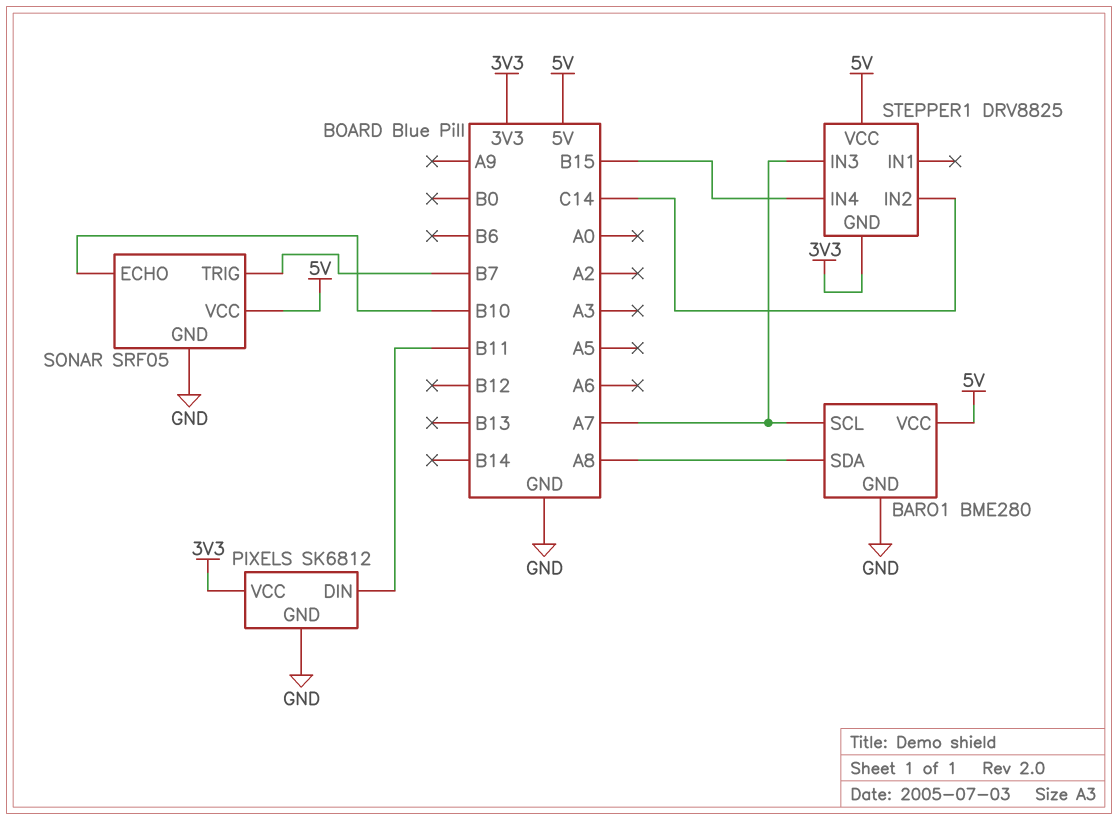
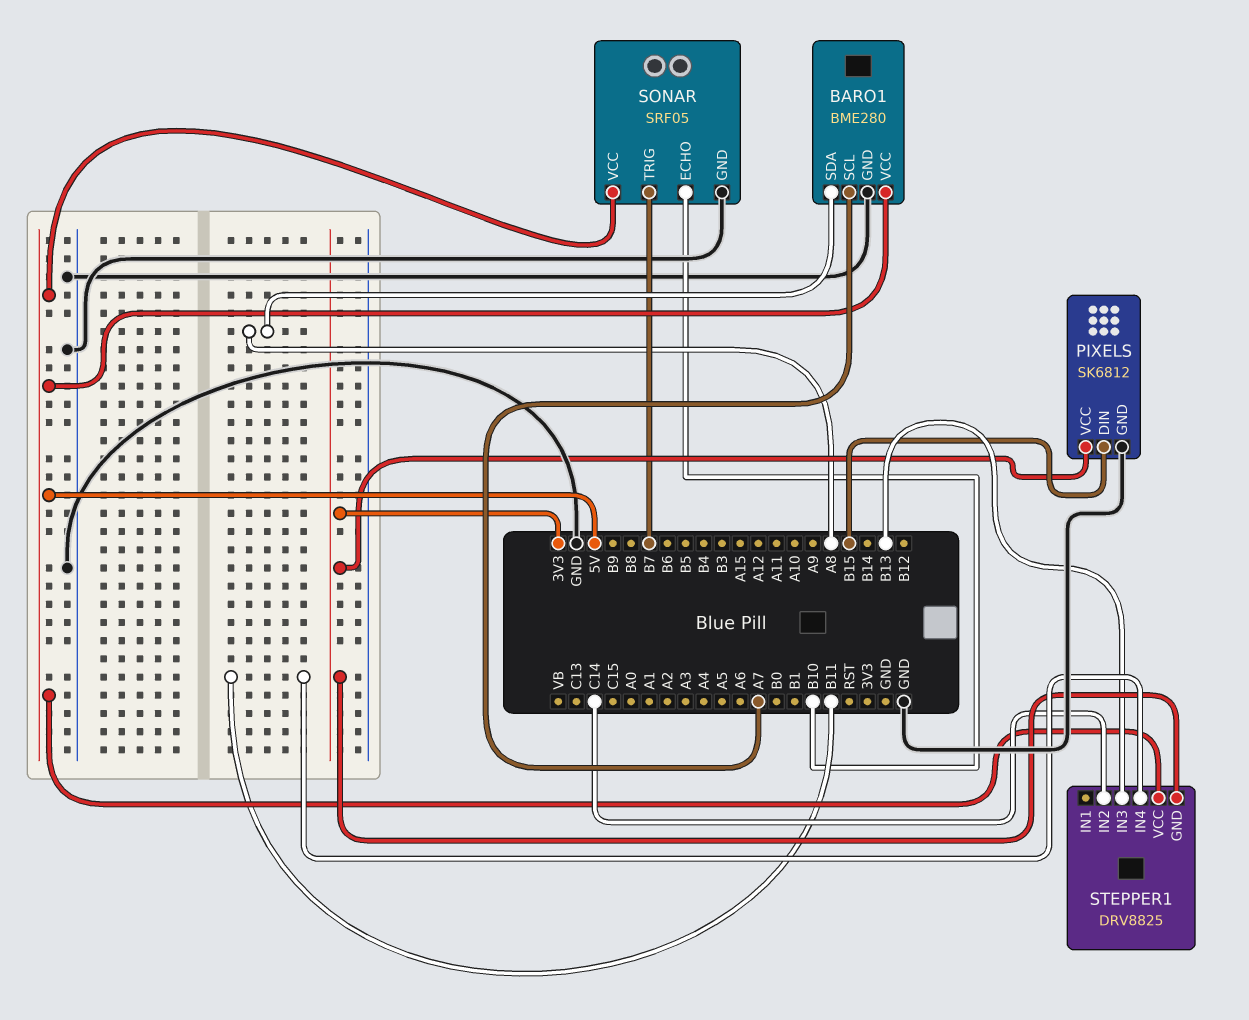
PIXELS pin DIN: B11 -> B15
STEPPER1 pin IN3: A7 -> B13
STEPPER1 pin IN4: B15 -> B11

